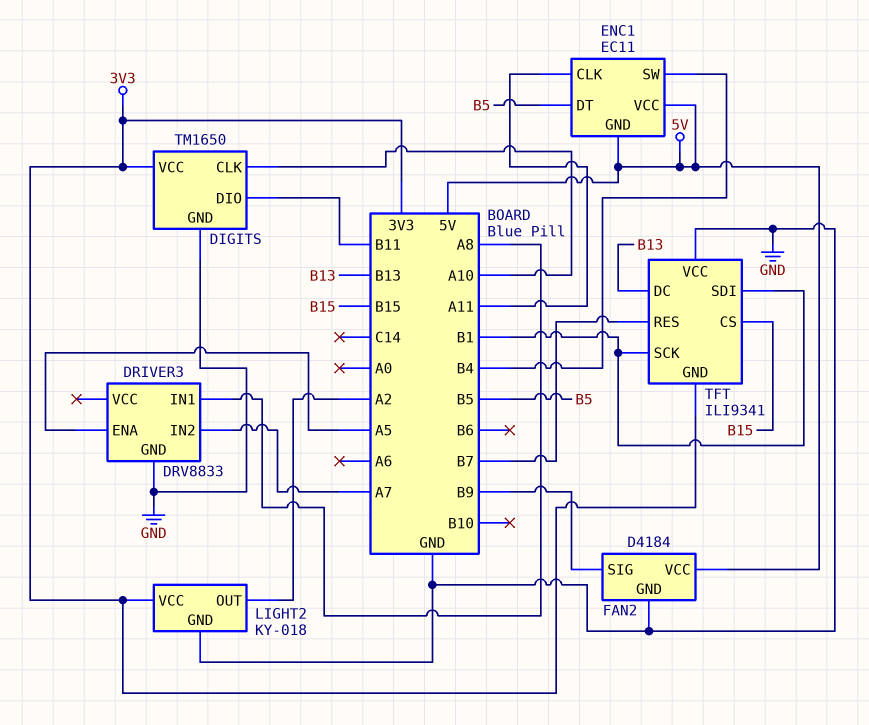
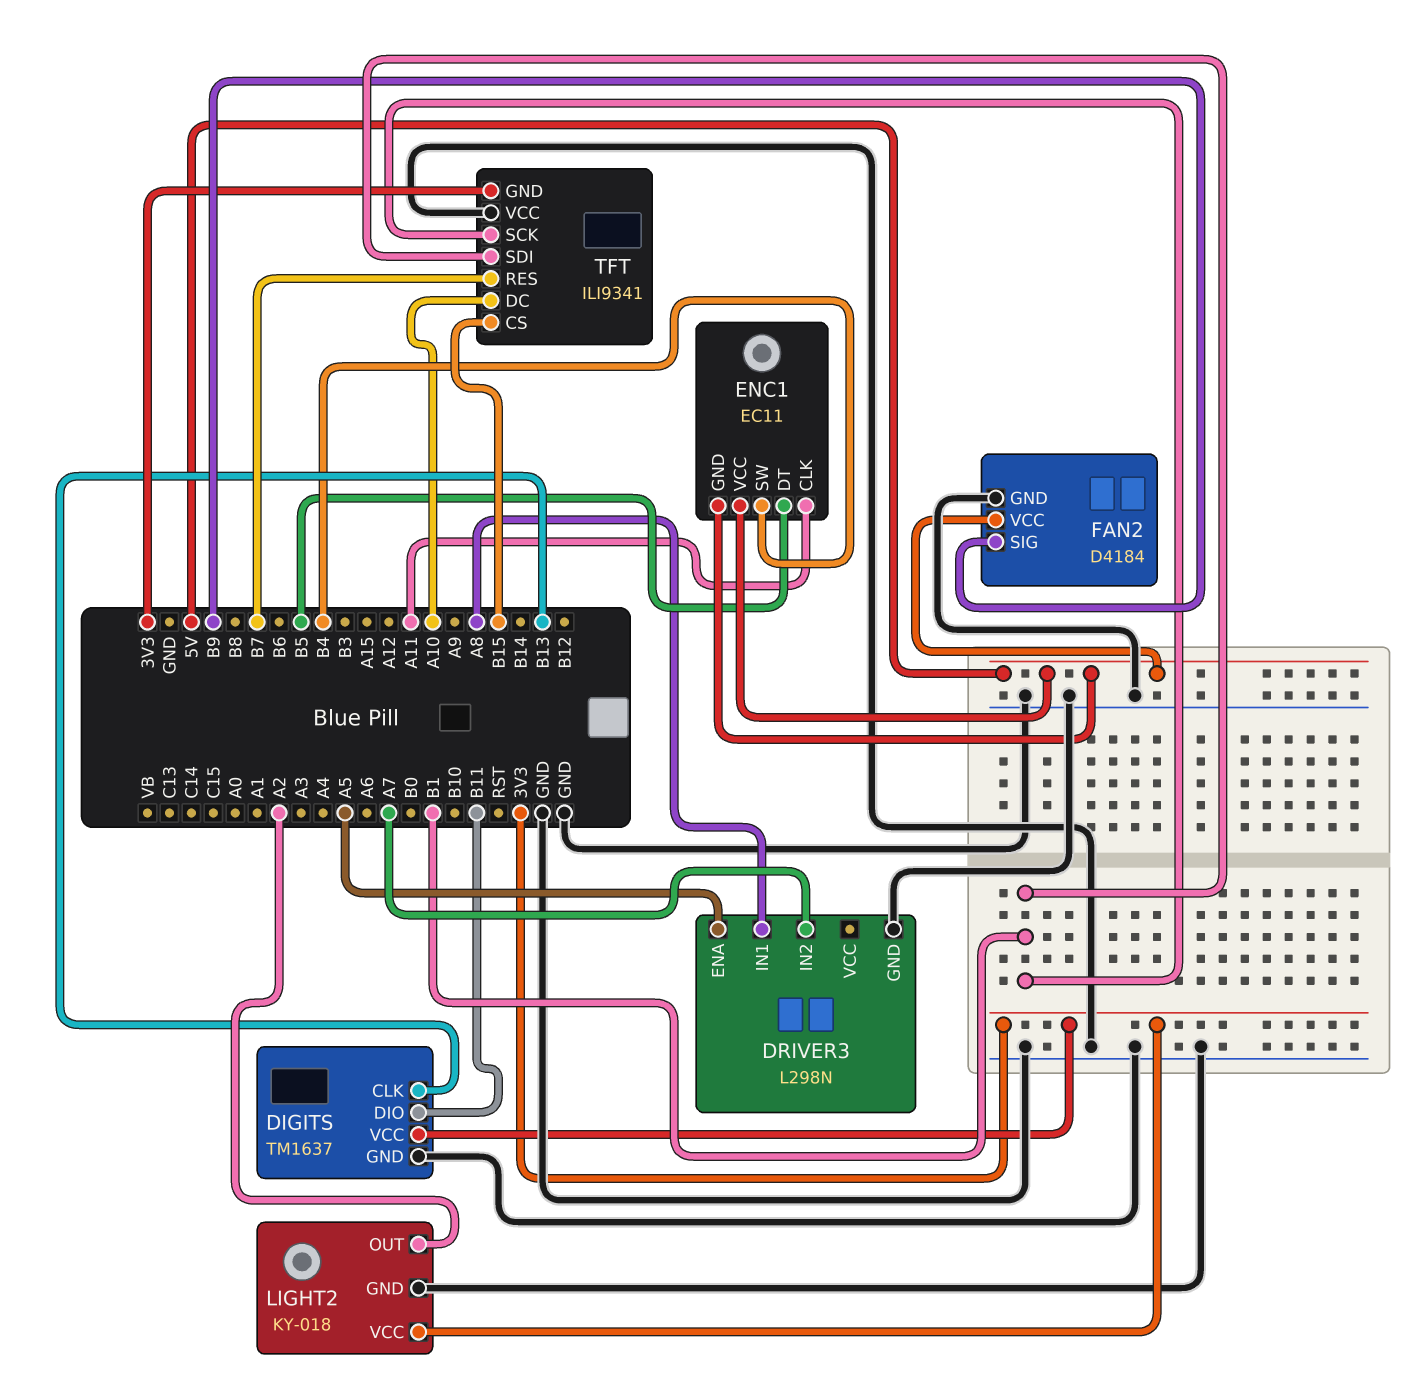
DIGITS: TM1650 -> TM1637
DIGITS pin CLK: A10 -> B13
DRIVER3: DRV8833 -> L298N
TFT pin DC: B13 -> A10

